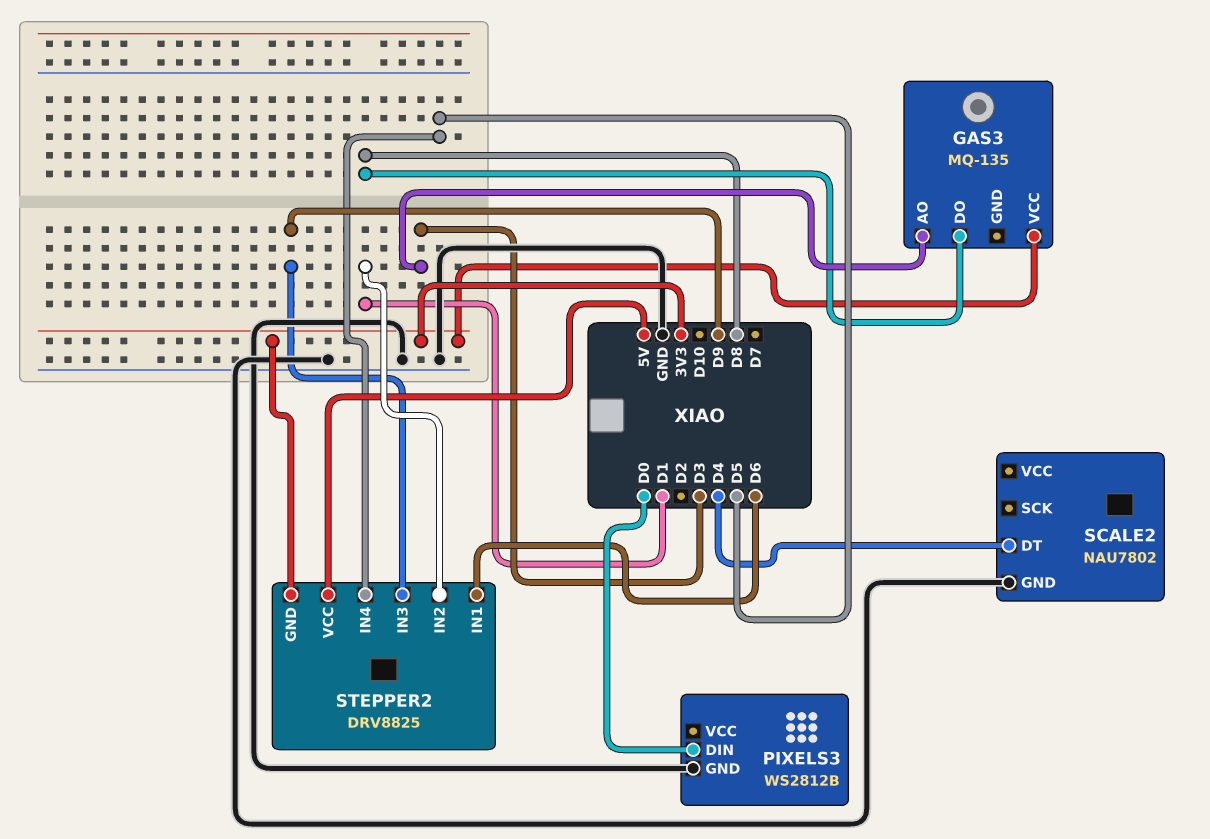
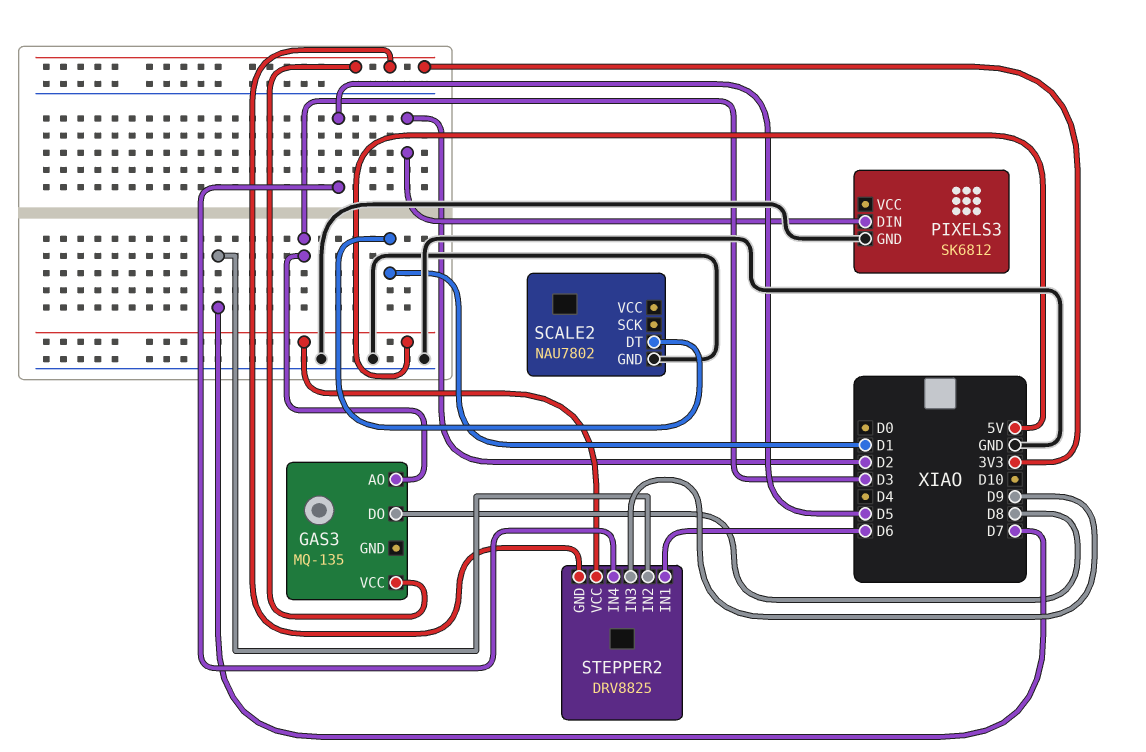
PIXELS3: WS2812B -> SK6812
PIXELS3 pin DIN: D0 -> D2
SCALE2 pin DT: D4 -> D1
STEPPER2 pin IN2: D1 -> D7

